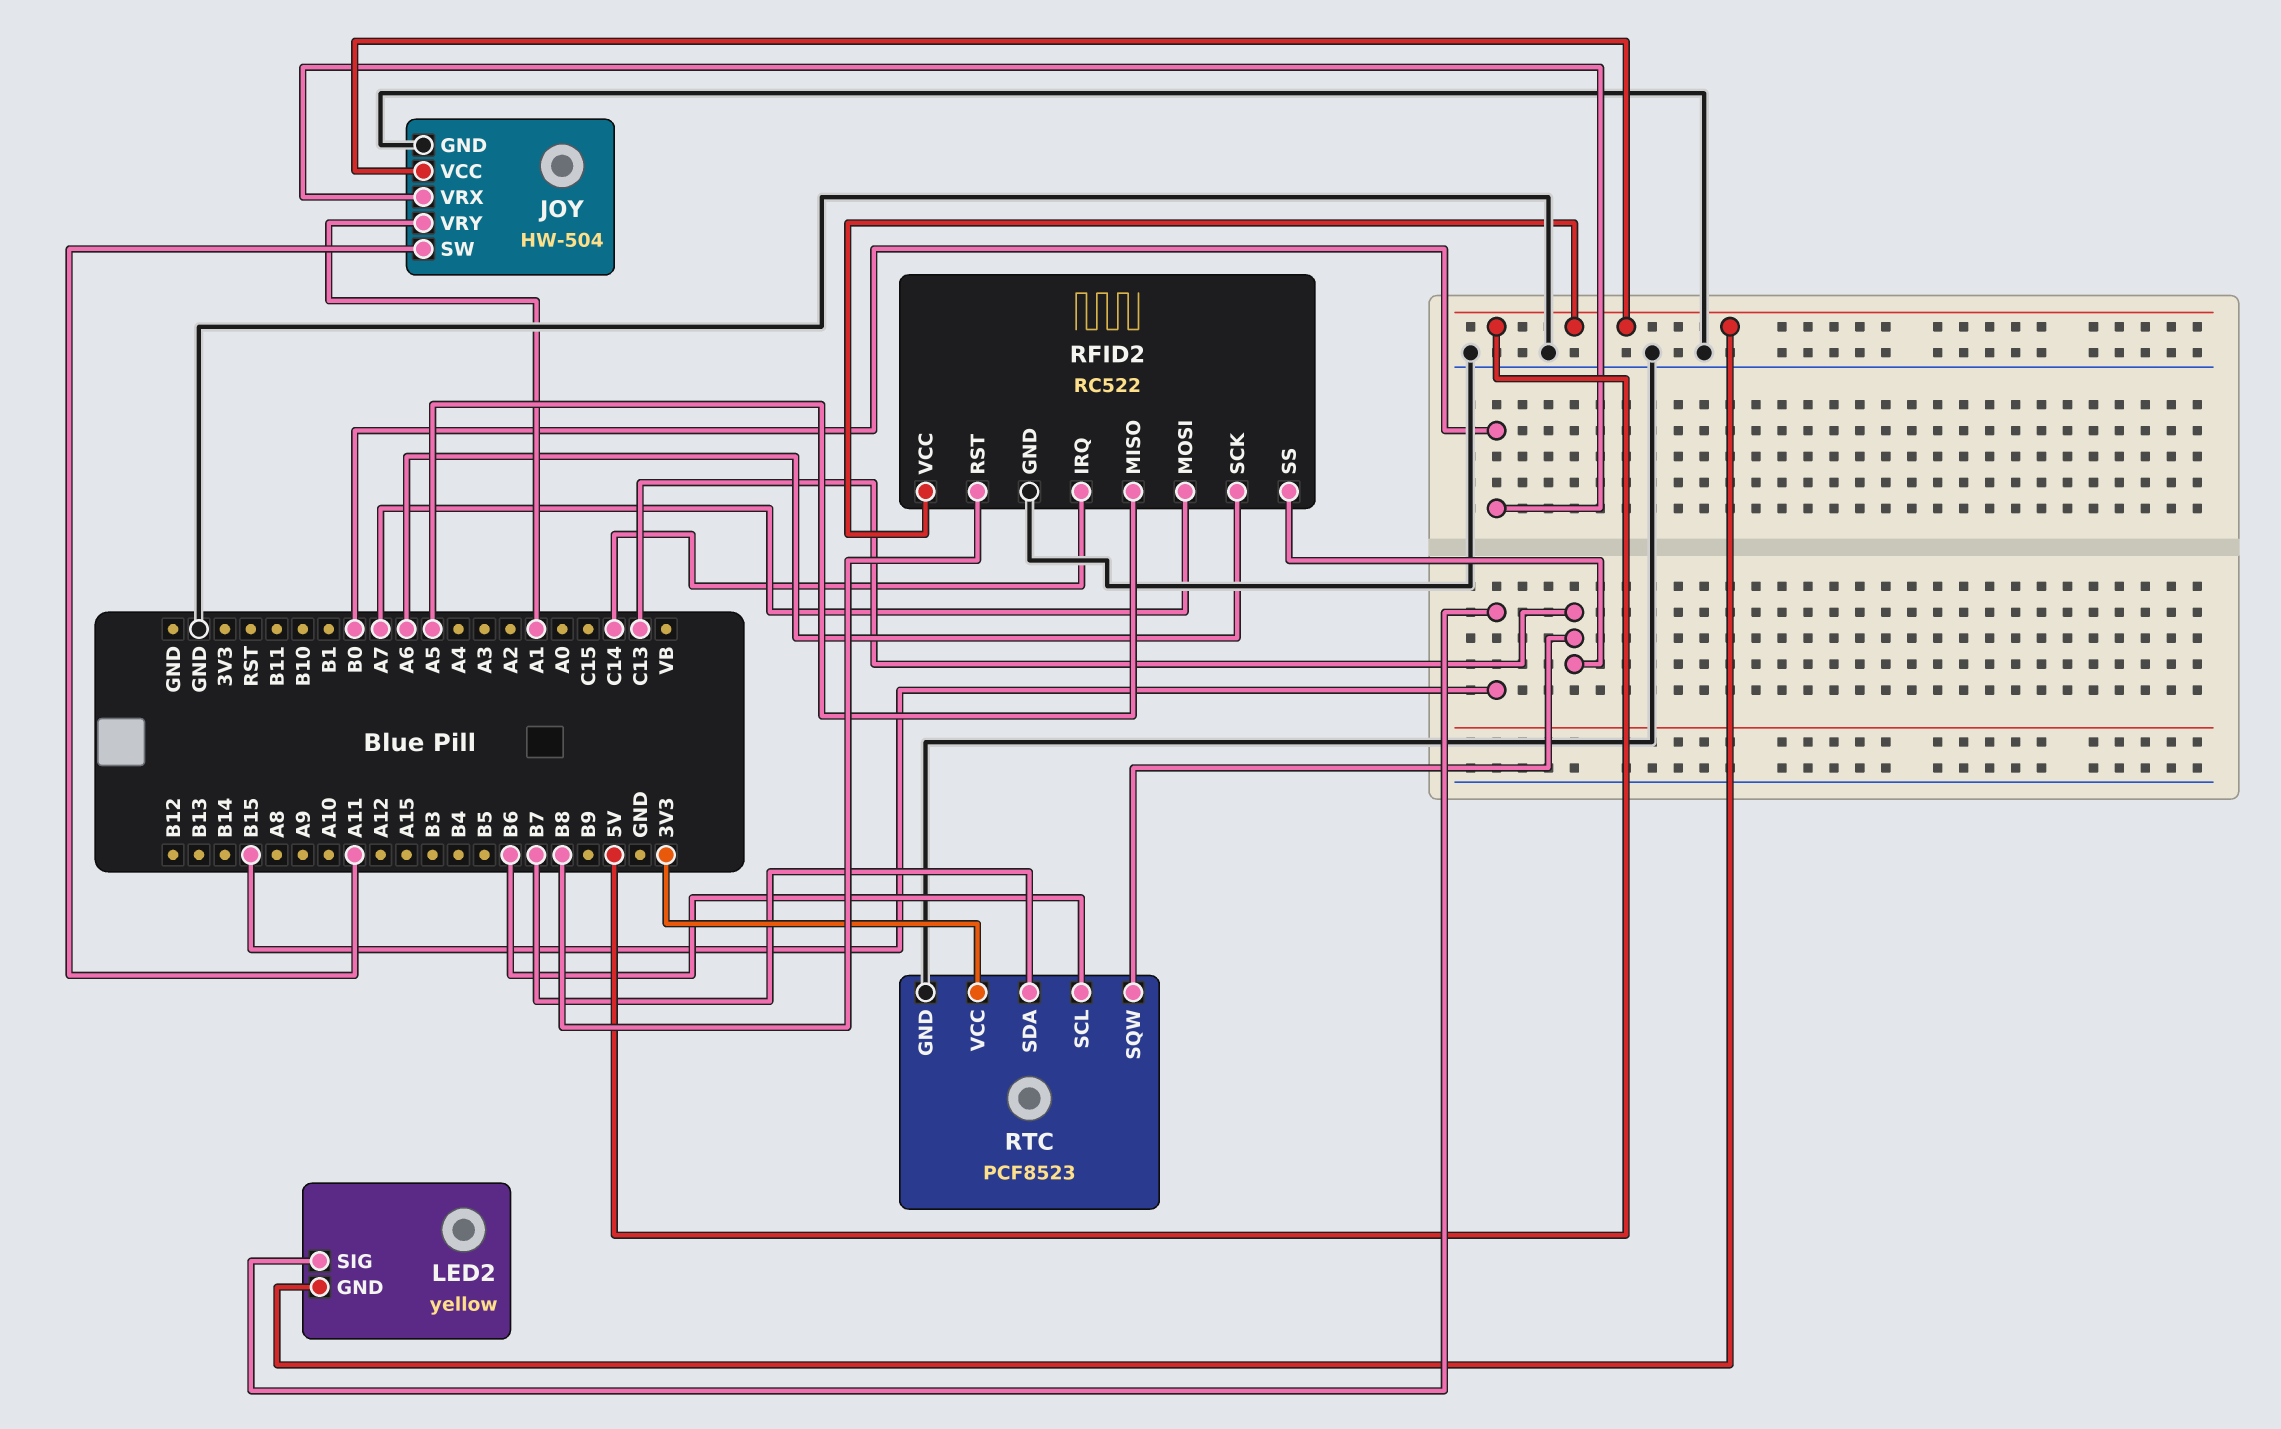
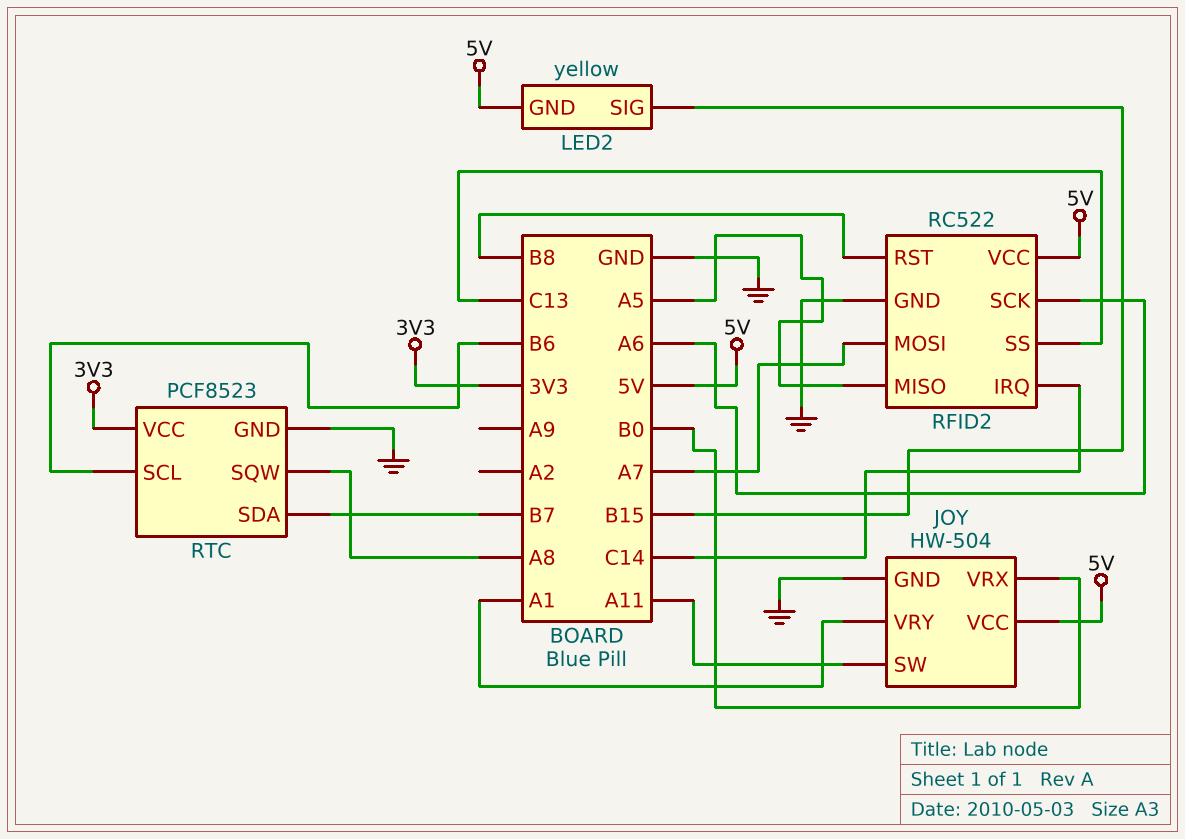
RTC pin SQW: C13 -> A8

